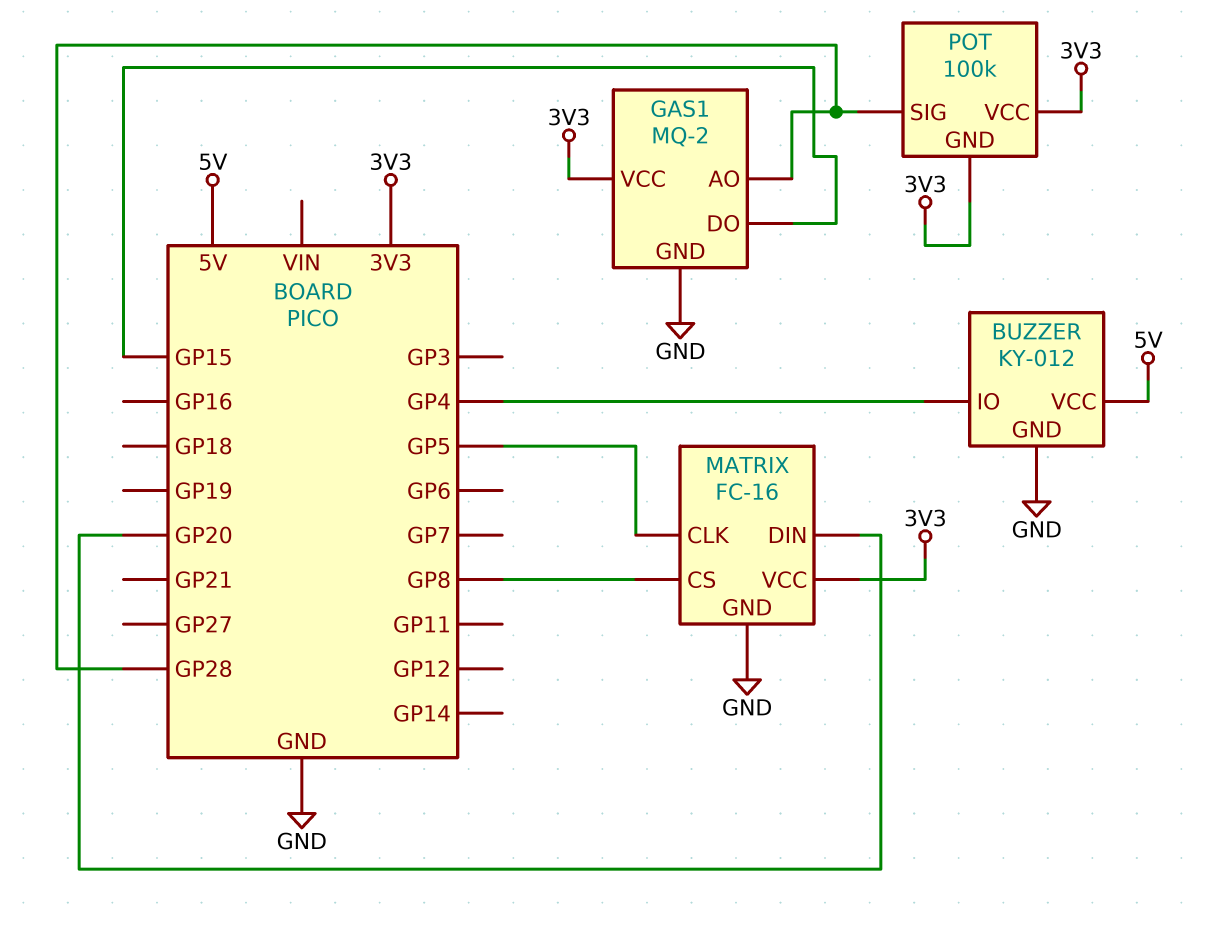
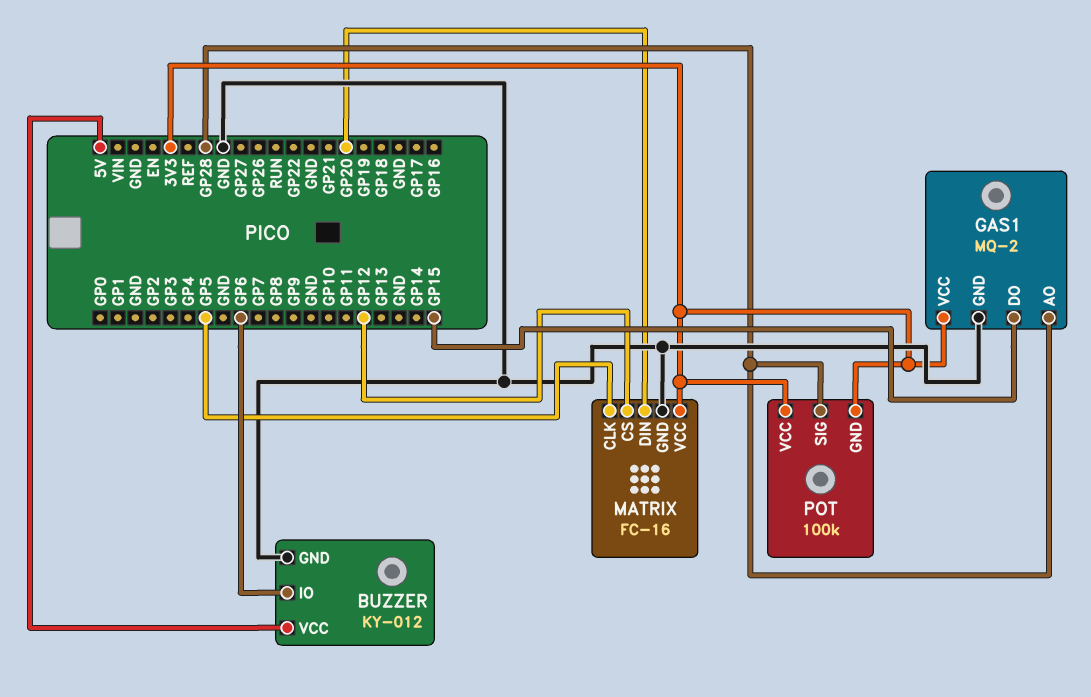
BUZZER pin IO: GP4 -> GP6
MATRIX pin CS: GP8 -> GP12

